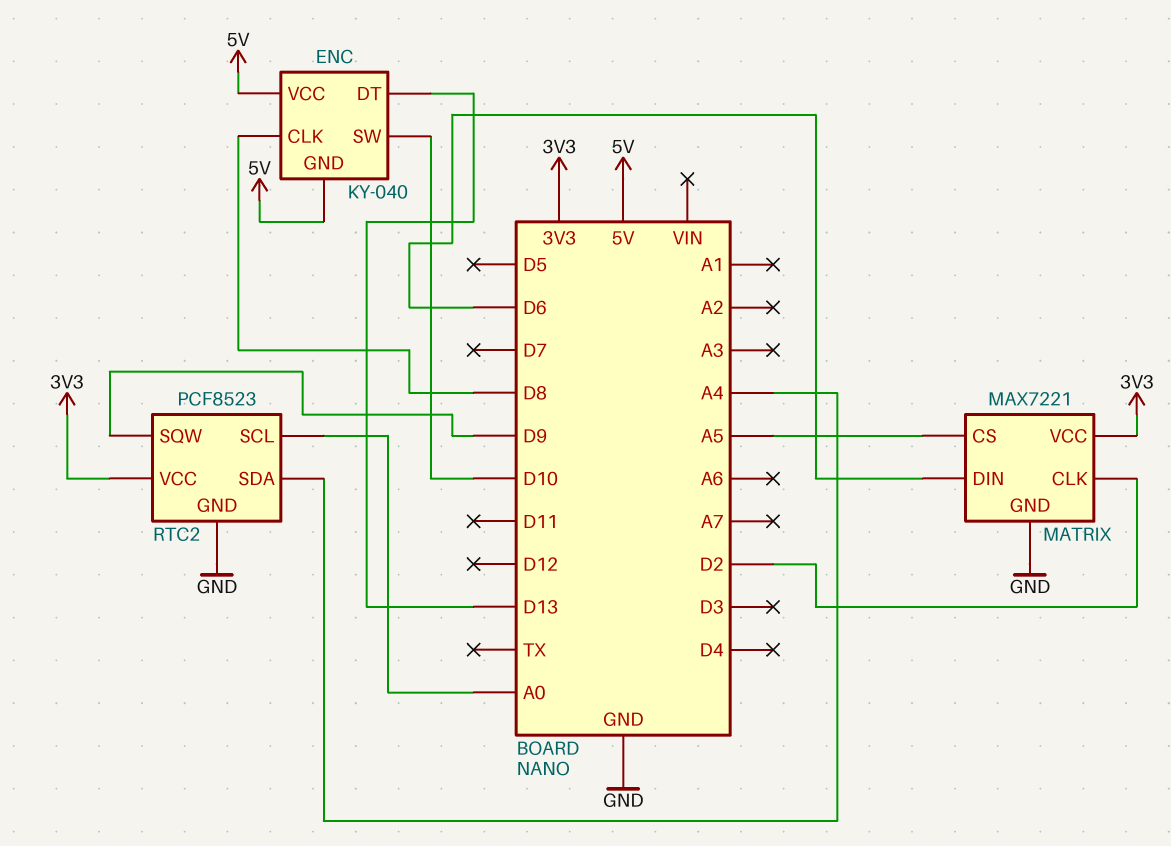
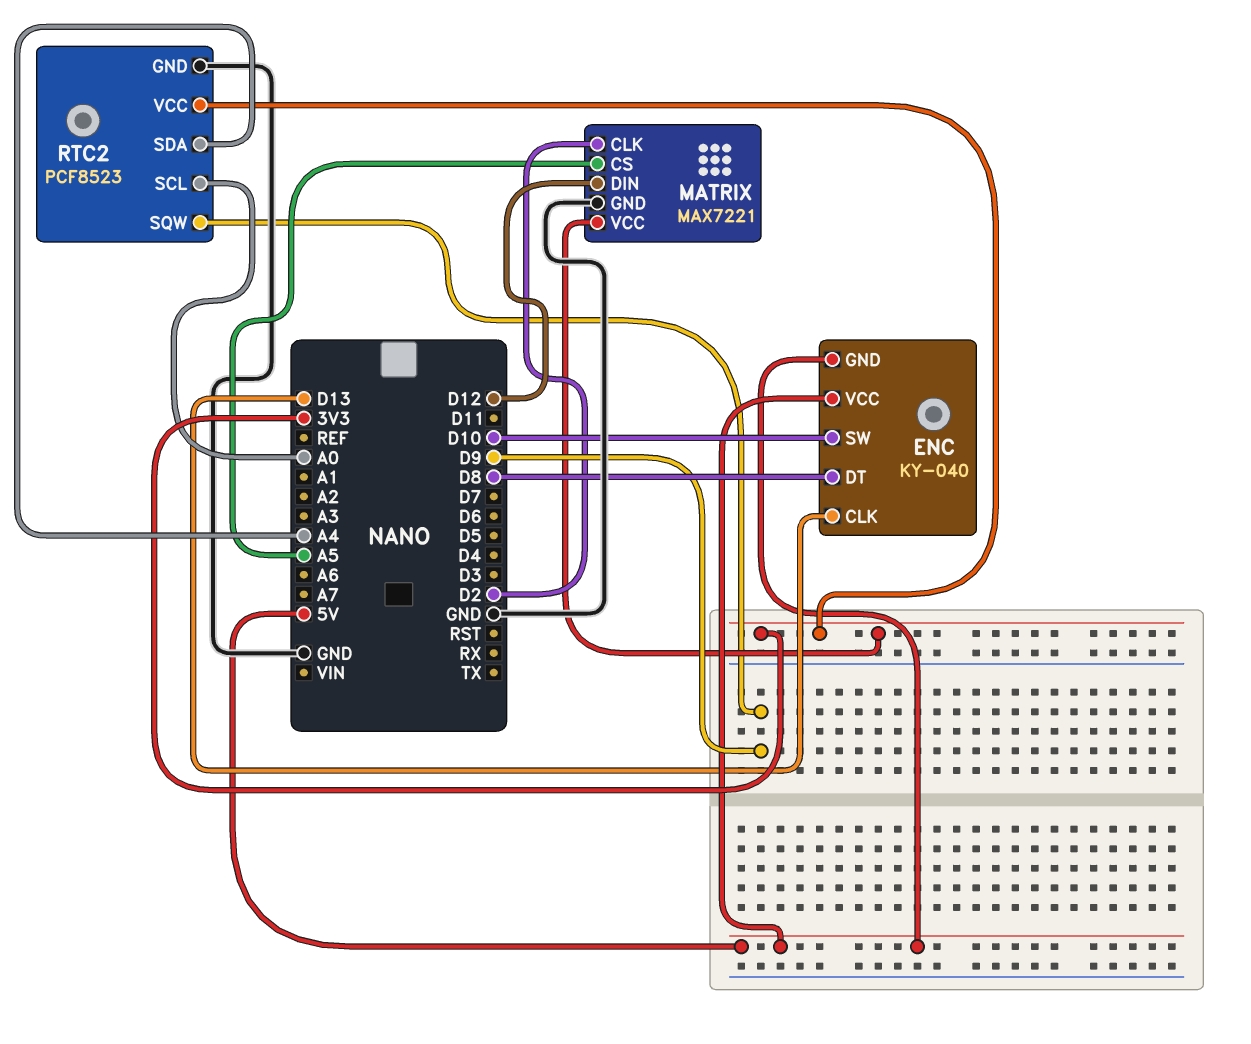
ENC pin CLK: D8 -> D13
ENC pin DT: D13 -> D8
MATRIX pin DIN: D6 -> D12

